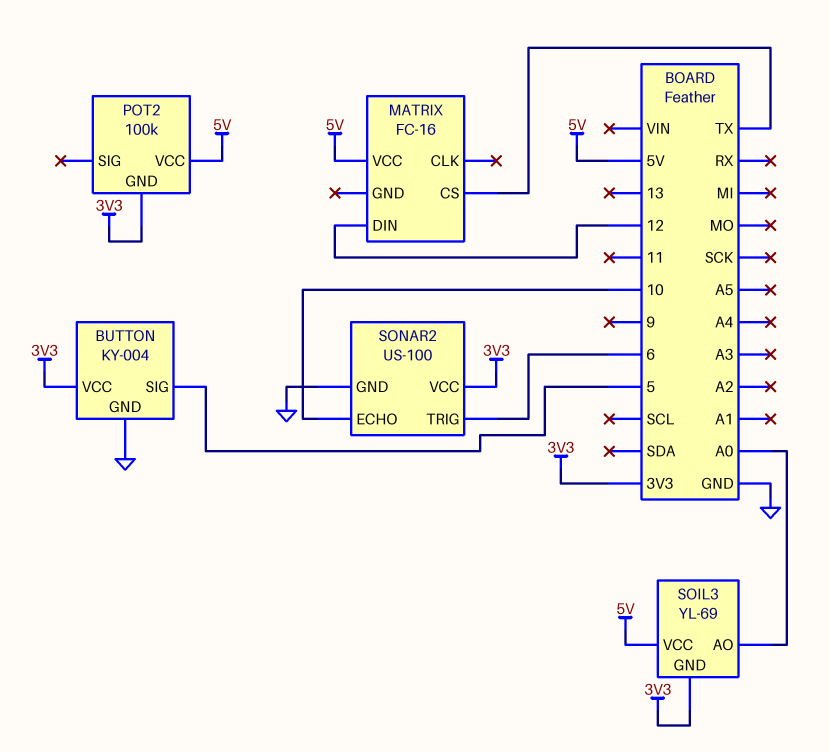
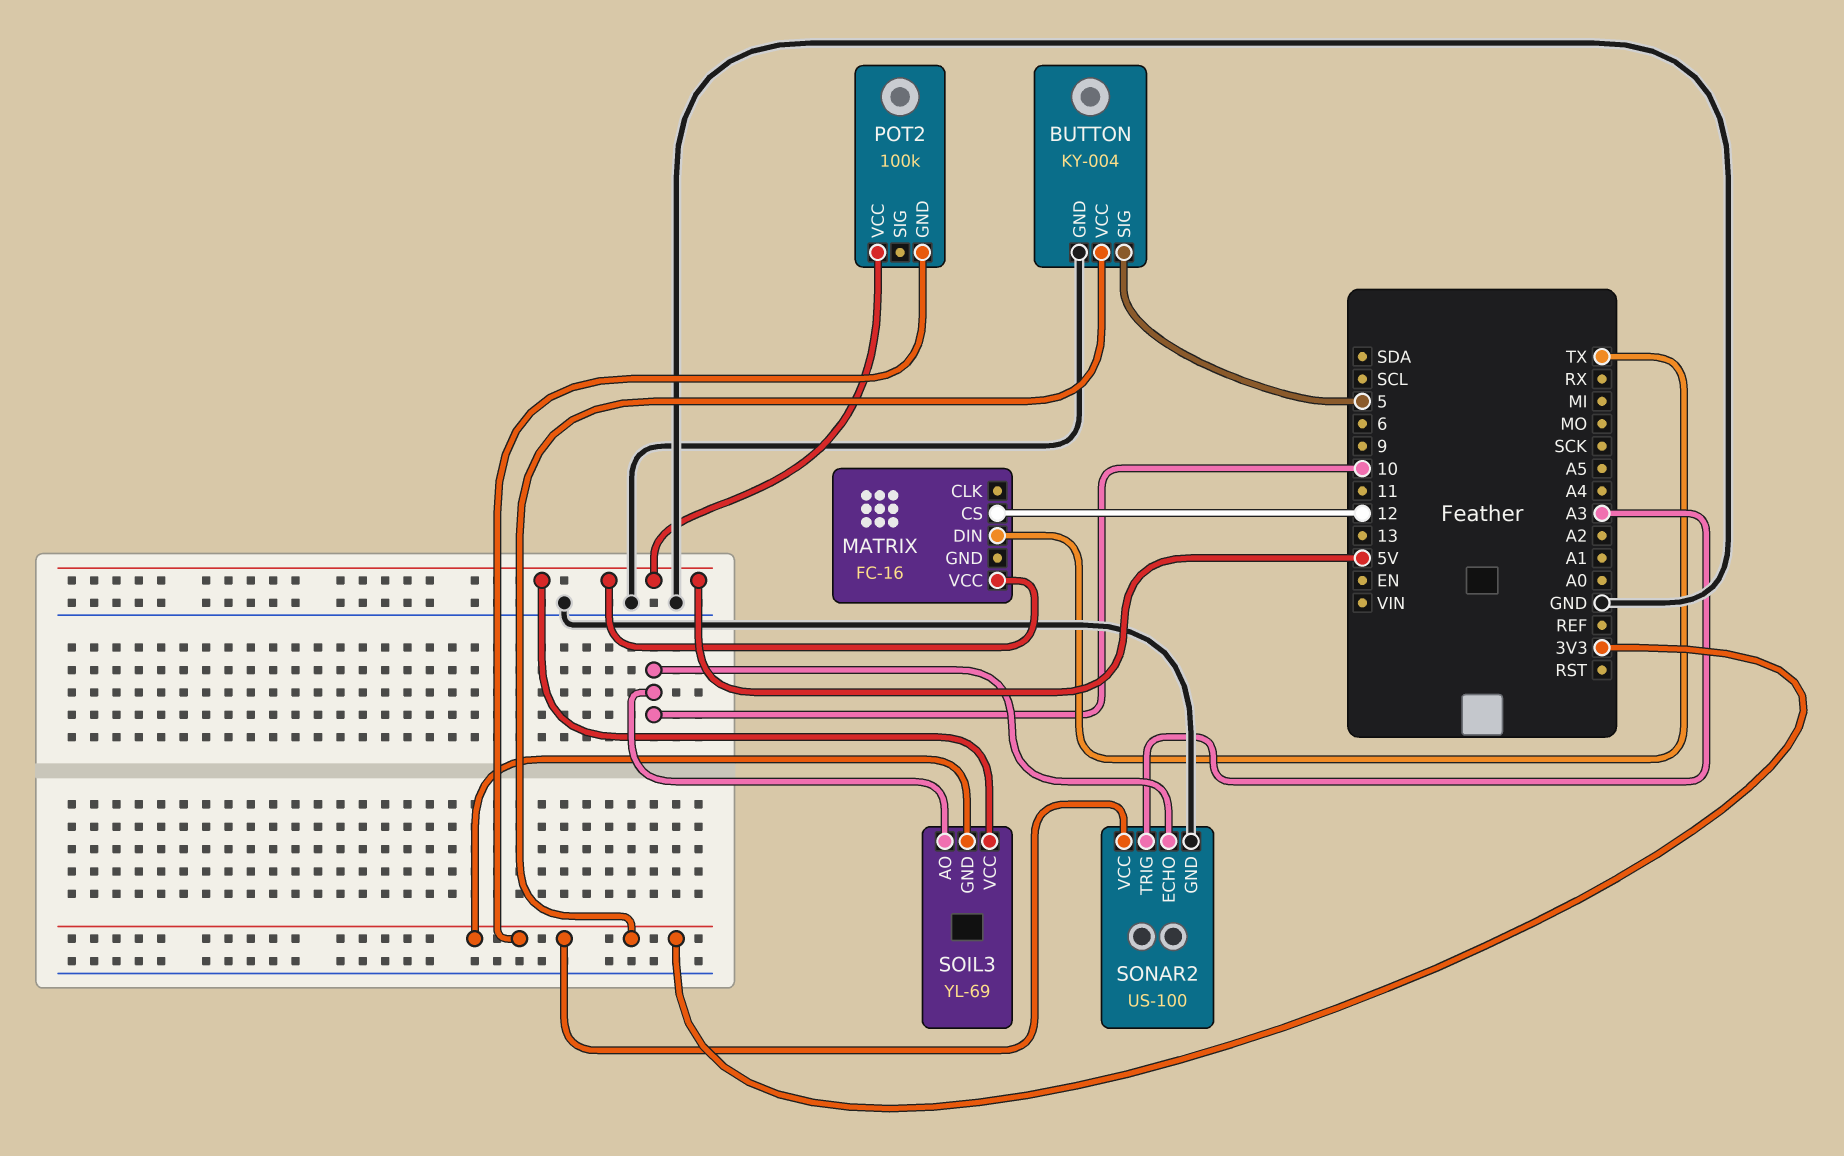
MATRIX pin CS: TX -> 12
MATRIX pin DIN: 12 -> TX
SOIL3 pin AO: A0 -> 10
SONAR2 pin TRIG: 6 -> A3

